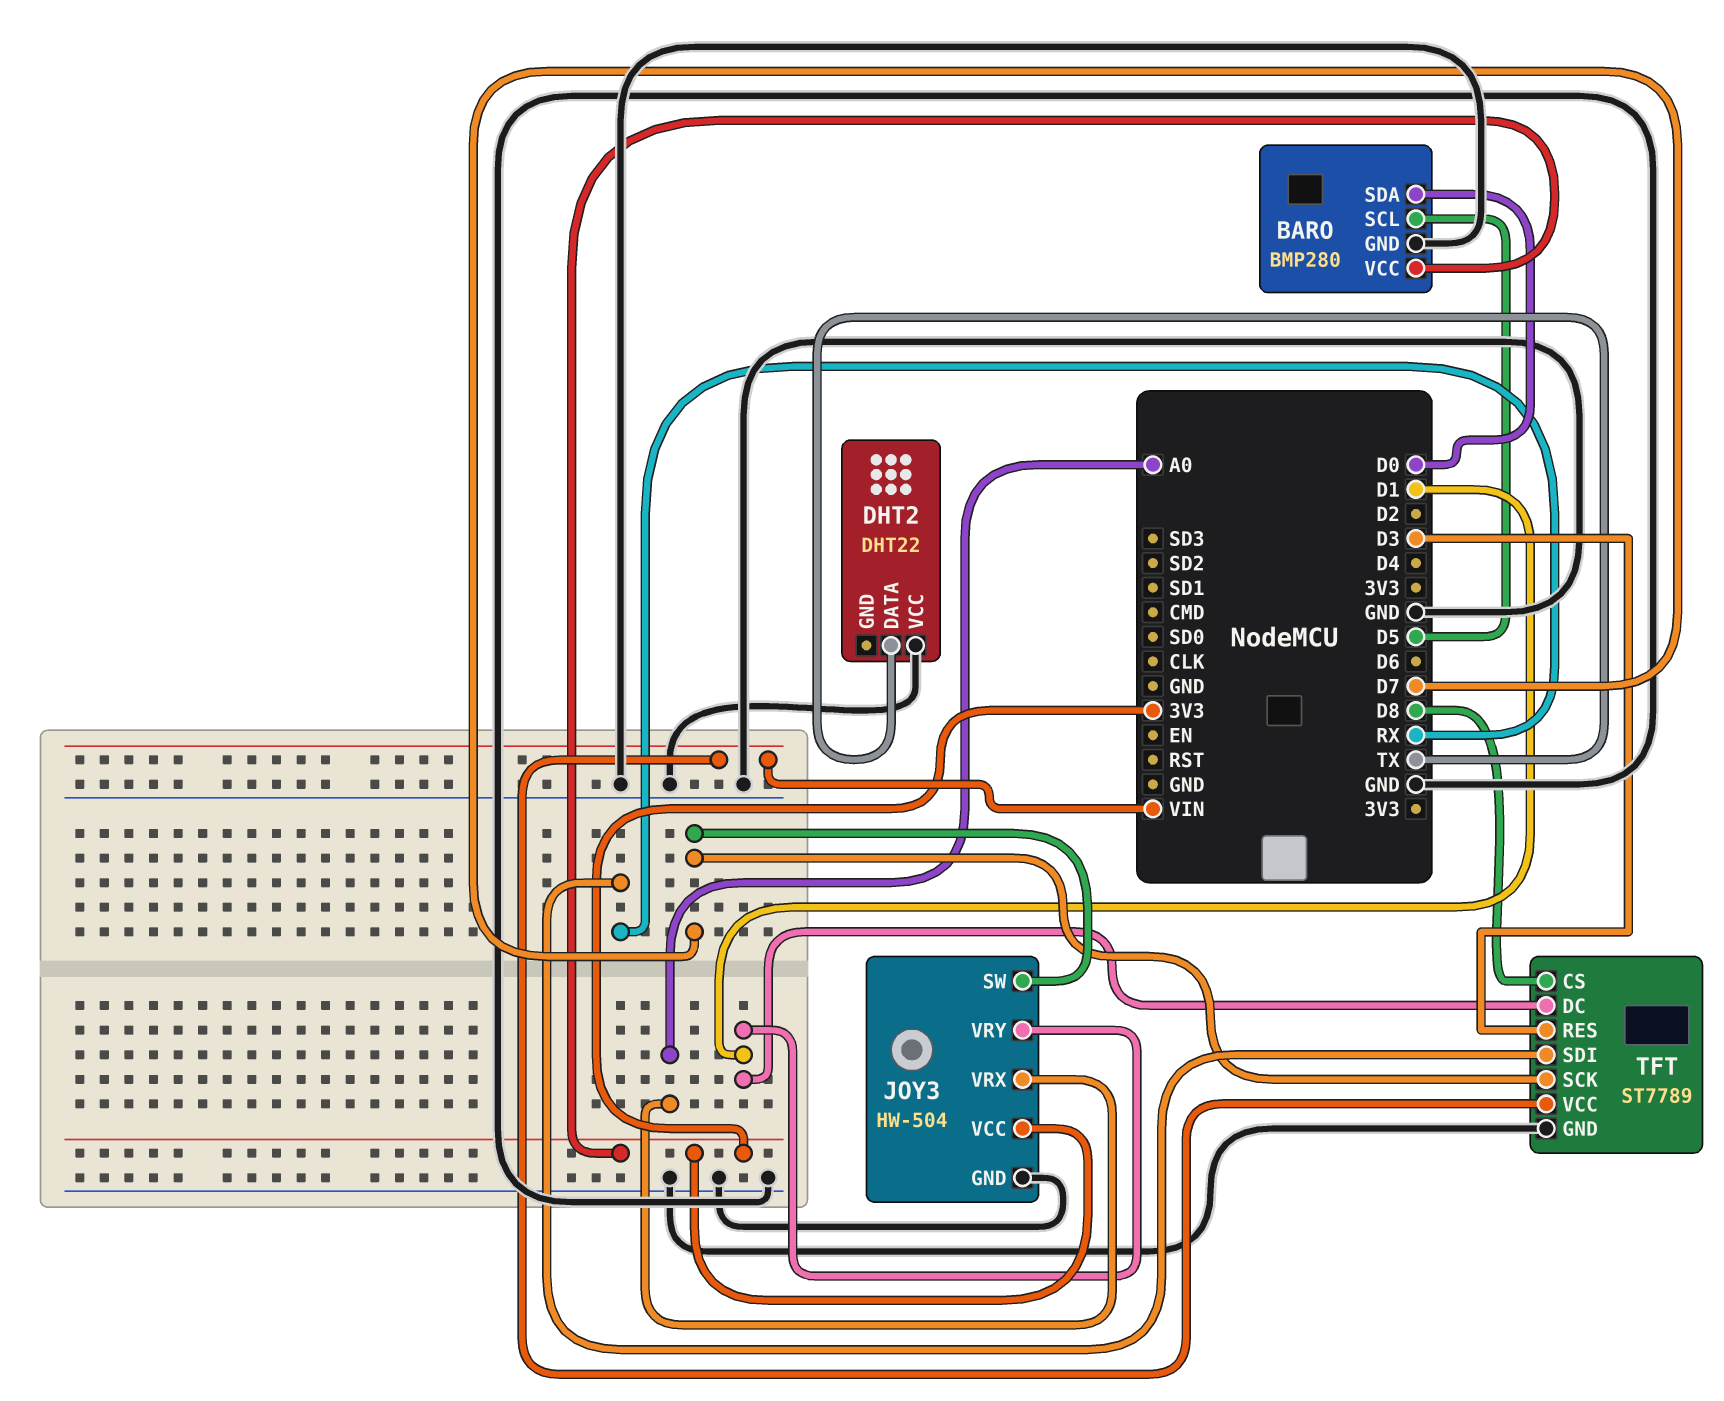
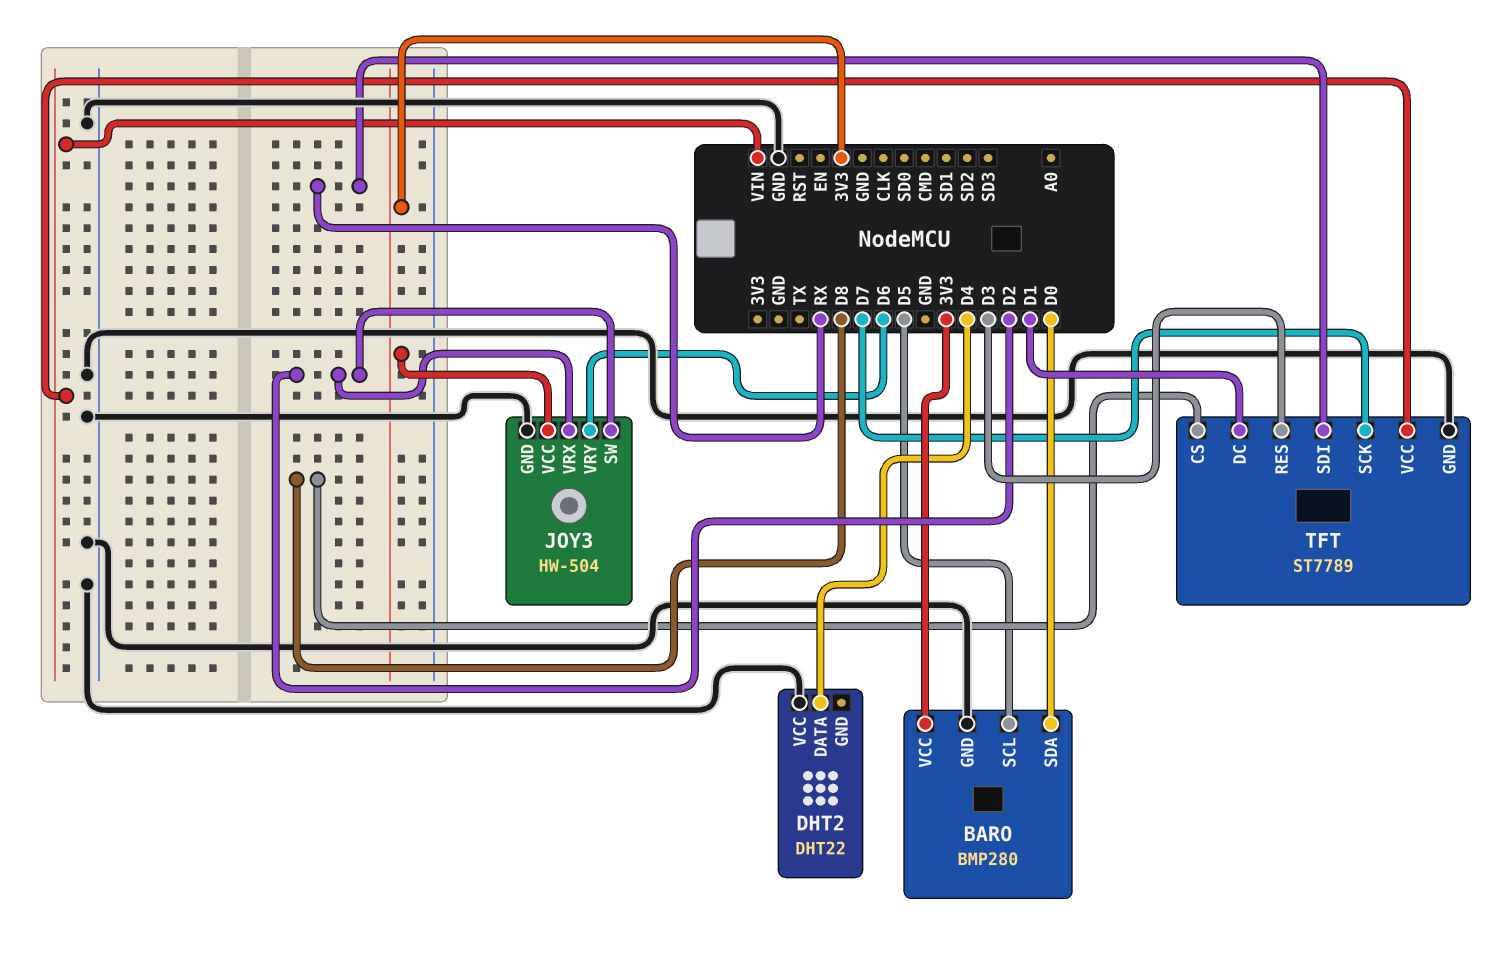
DHT2 pin DATA: TX -> D4
JOY3 pin SW: D7 -> D2
JOY3 pin VRX: A0 -> D2
JOY3 pin VRY: D1 -> D6

